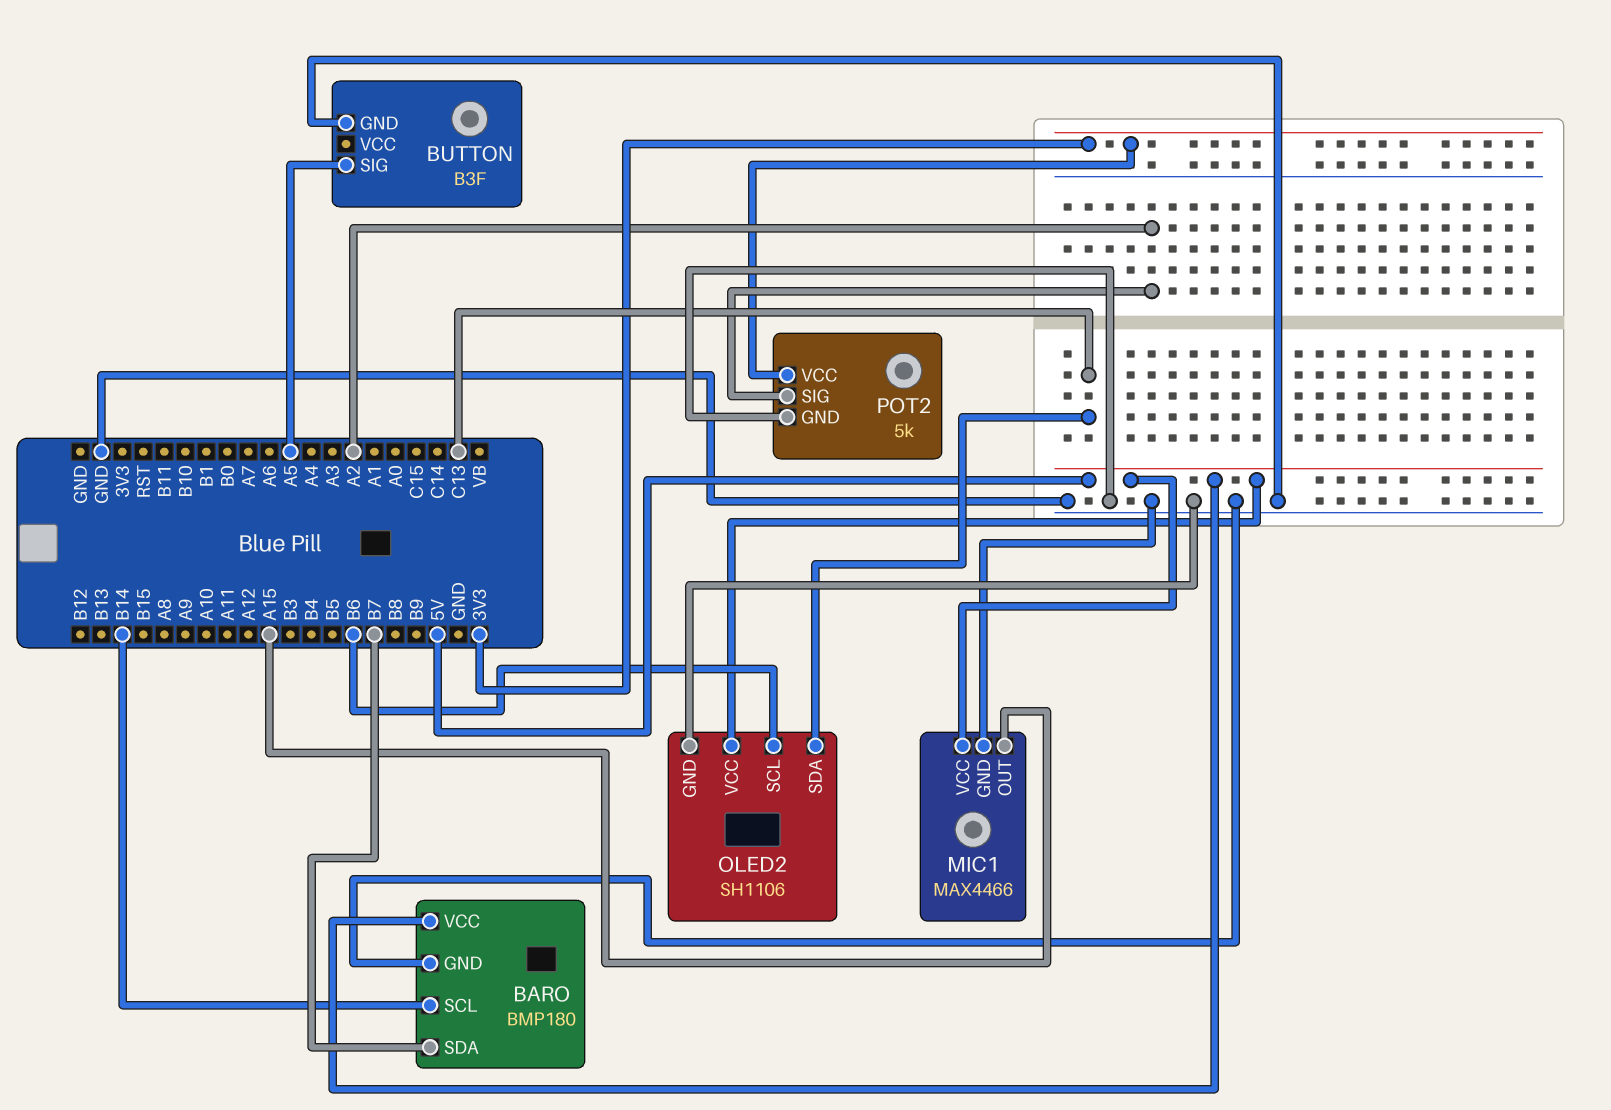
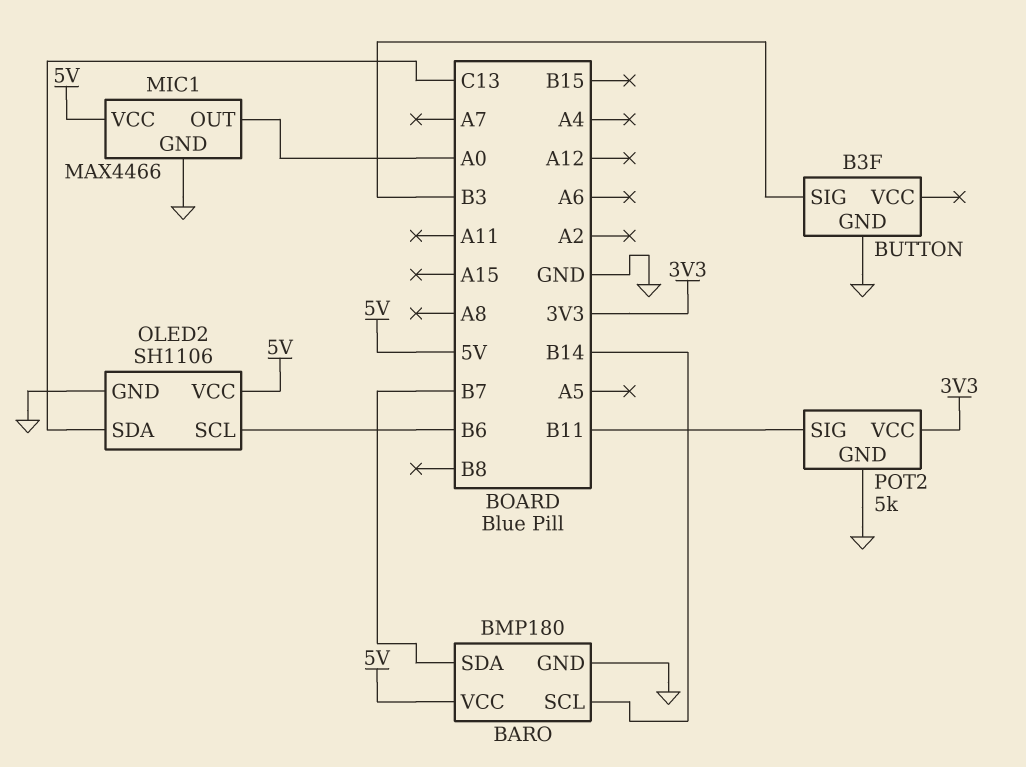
BUTTON pin SIG: A5 -> B3
MIC1 pin OUT: A15 -> A0
POT2 pin SIG: A2 -> B11

